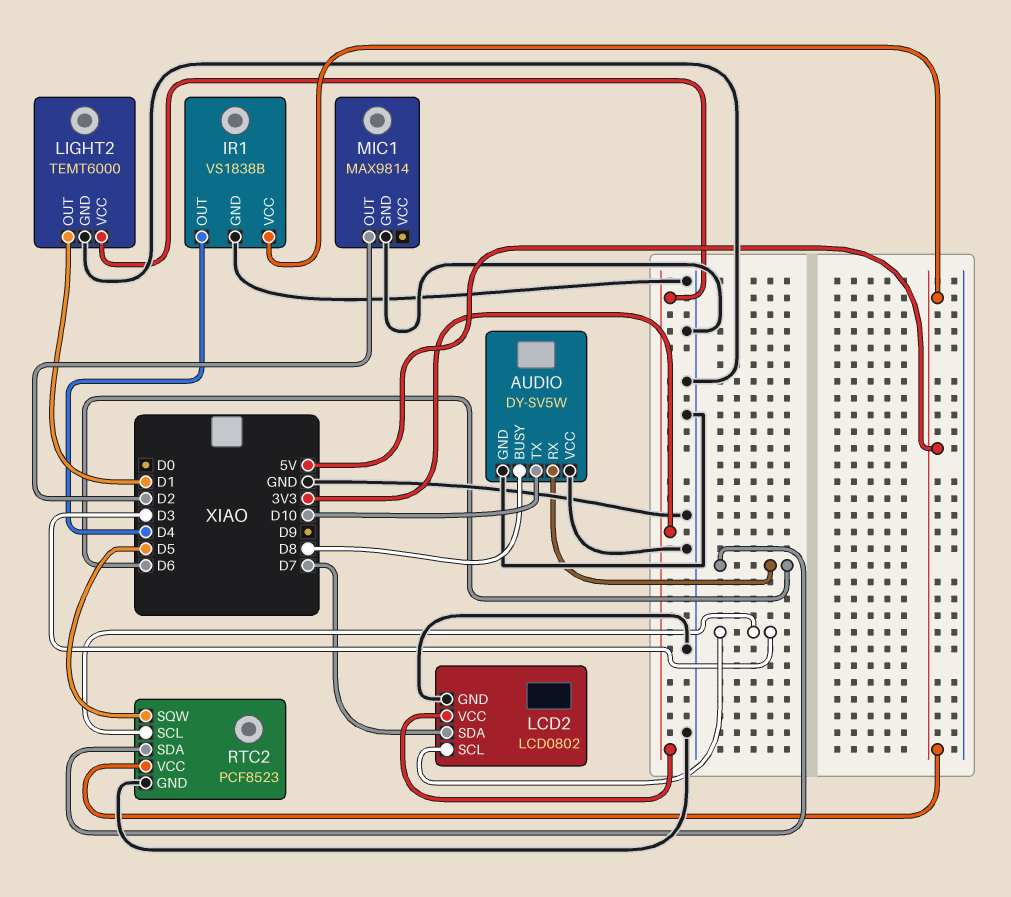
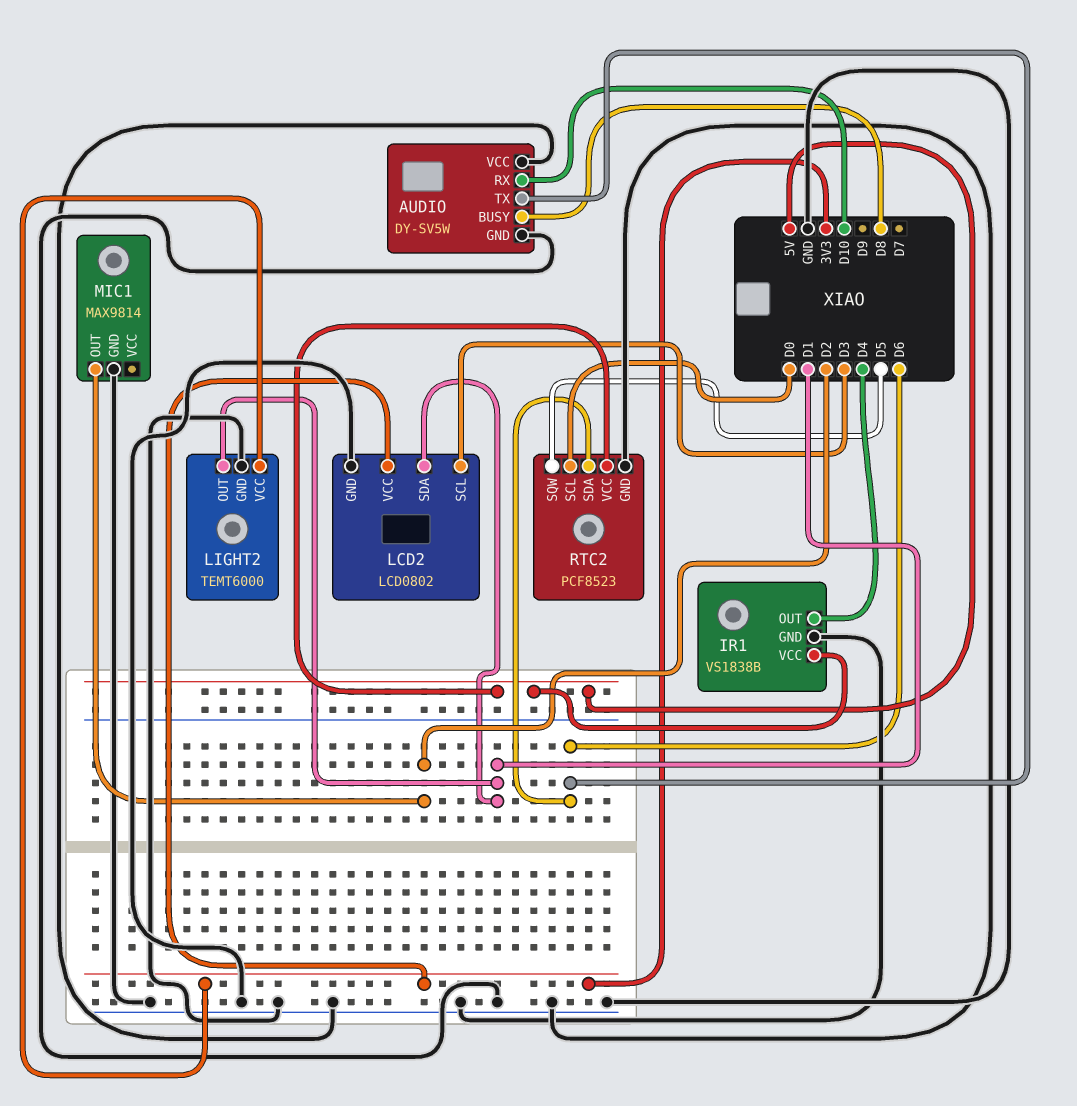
AUDIO pin RX: D6 -> D10
AUDIO pin TX: D10 -> D6
LCD2 pin SDA: D7 -> D1
RTC2 pin SCL: D3 -> D0

